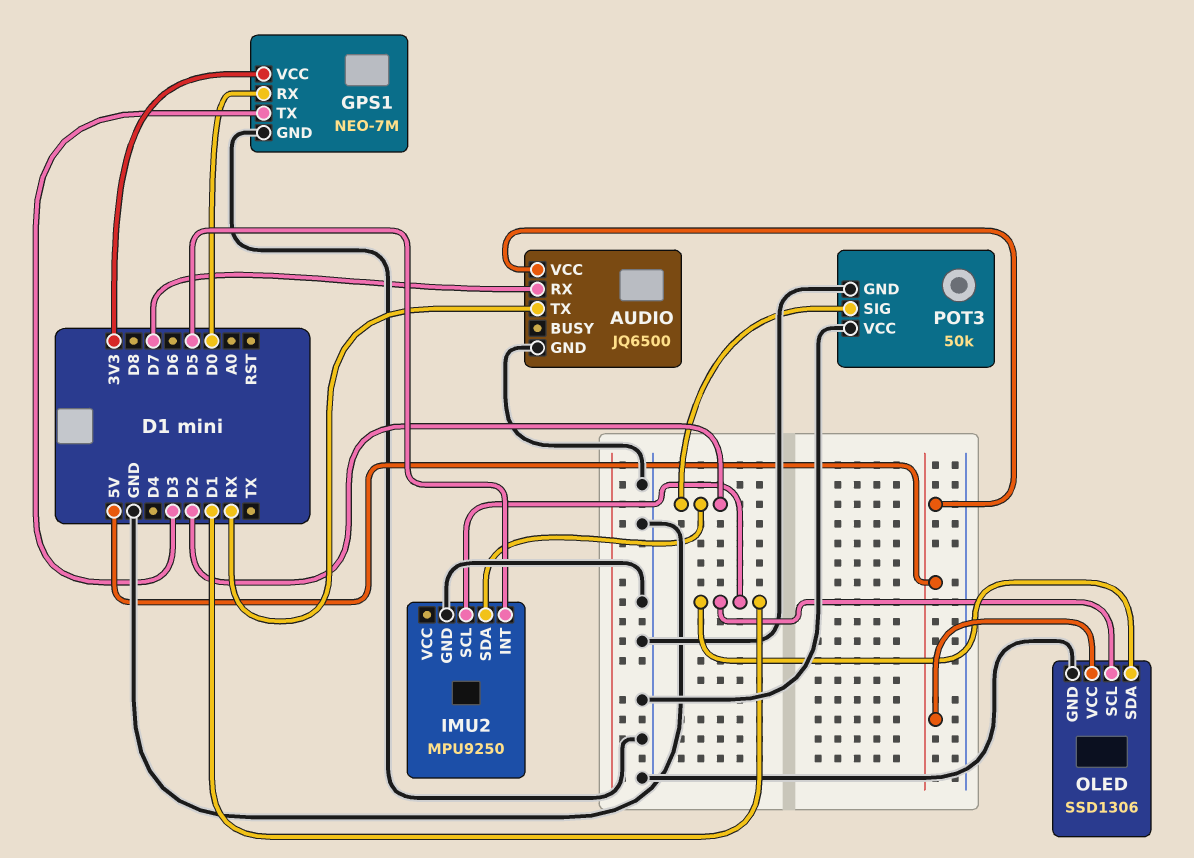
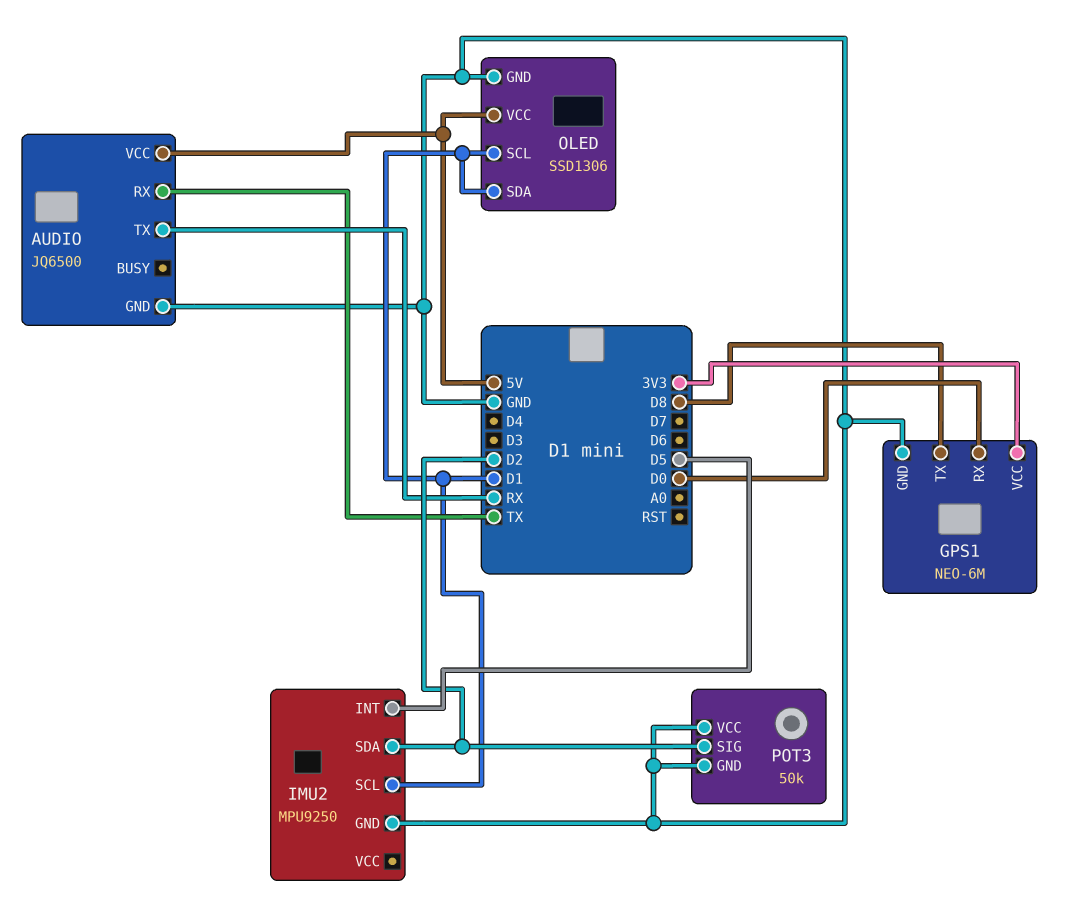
AUDIO pin RX: D7 -> TX
GPS1: NEO-7M -> NEO-6M
GPS1 pin TX: D3 -> D8

